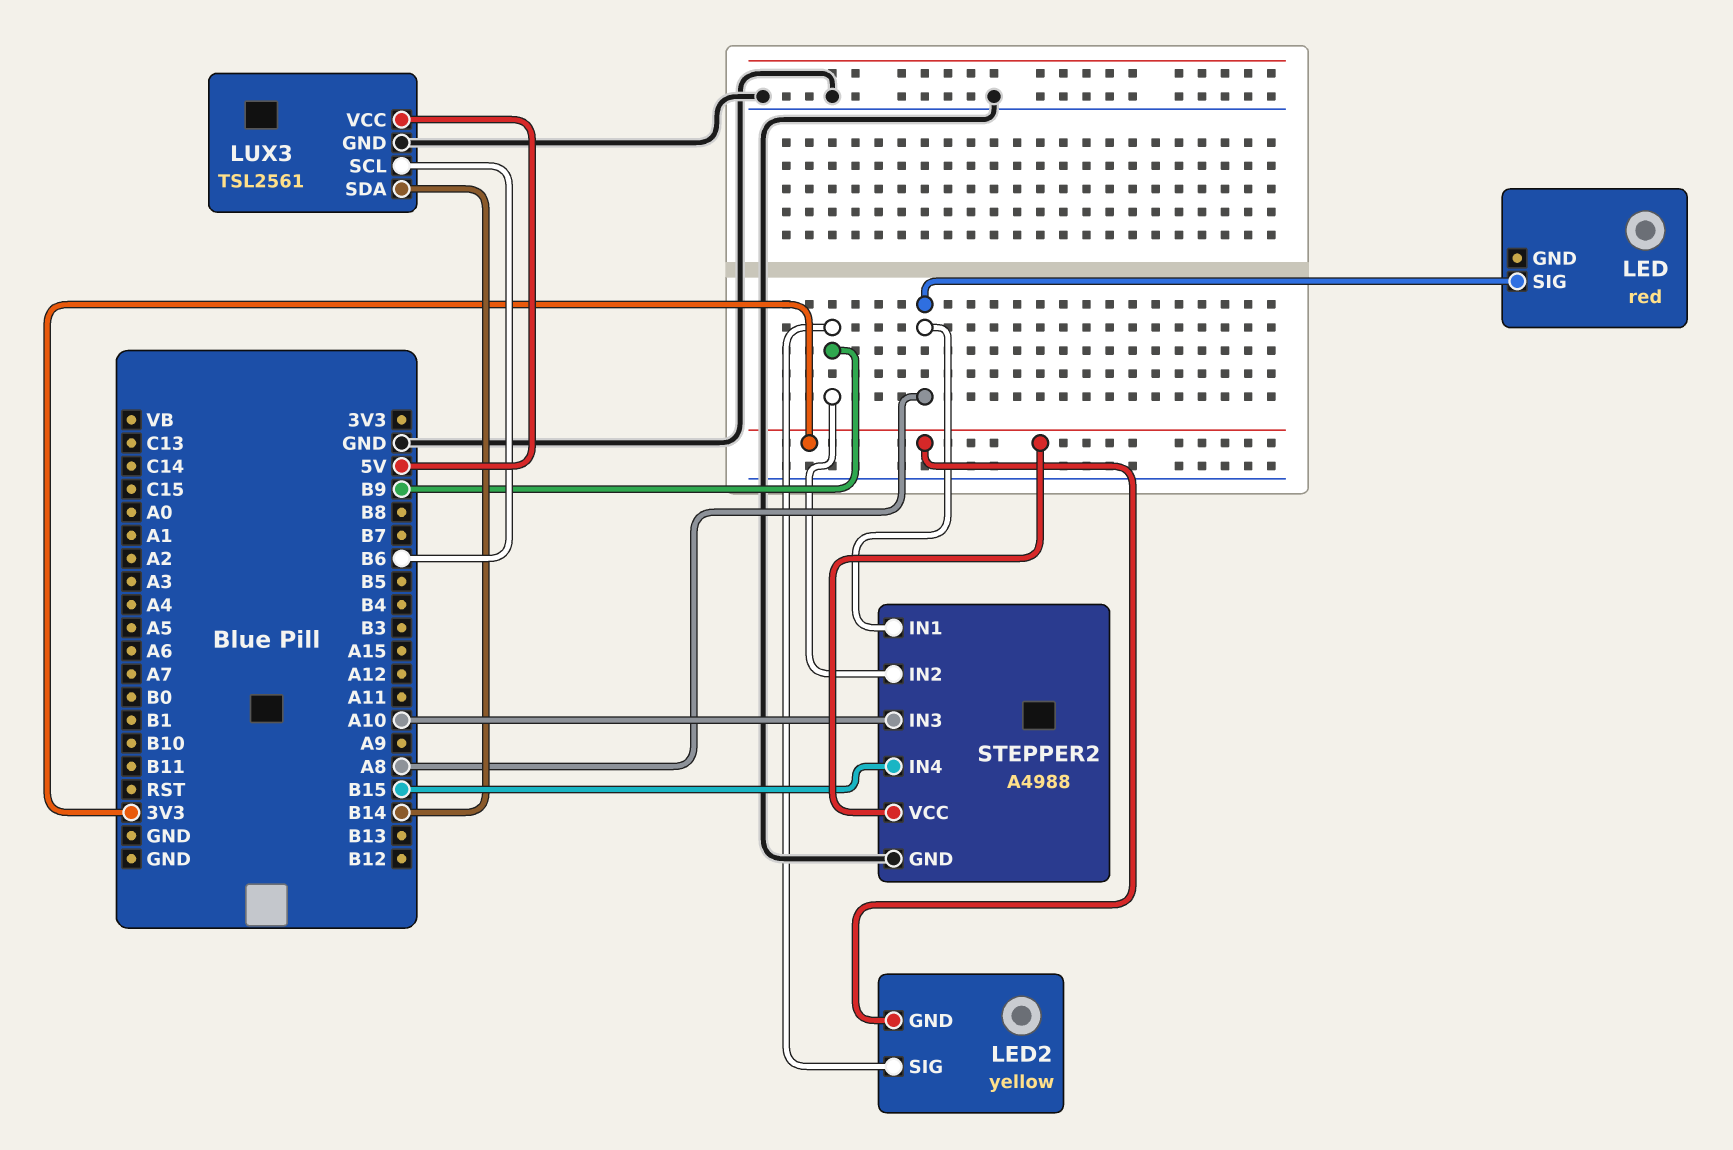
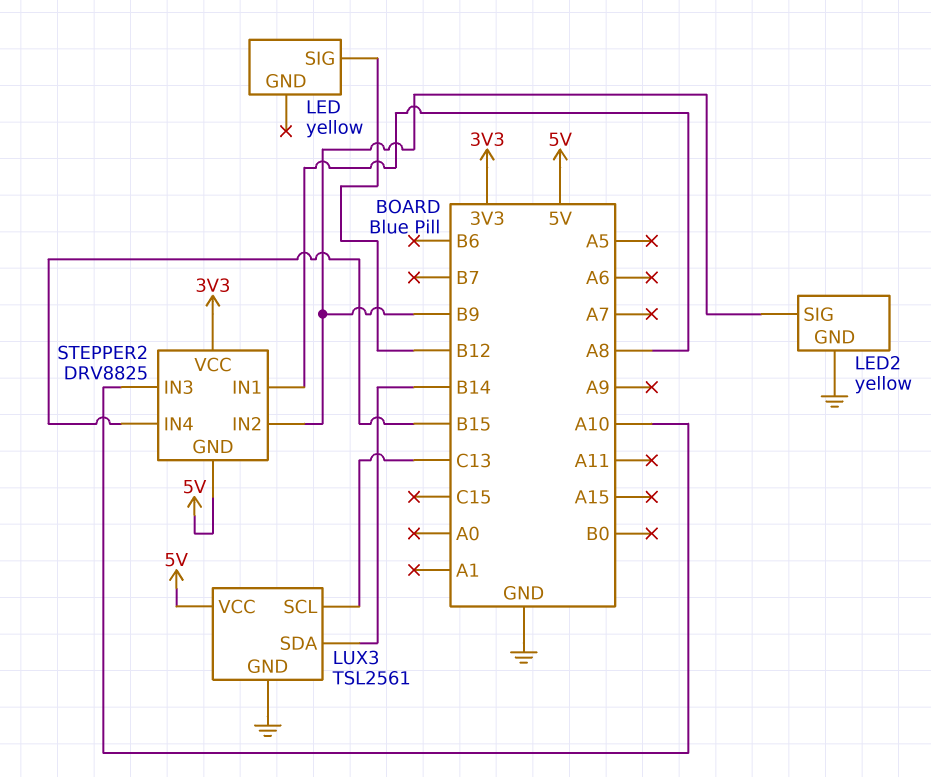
LED: red -> yellow
LED pin SIG: A8 -> B12
LED2 pin GND: 3V3 -> GND
LUX3 pin SCL: B6 -> C13
STEPPER2: A4988 -> DRV8825
STEPPER2 pin GND: GND -> 5V

